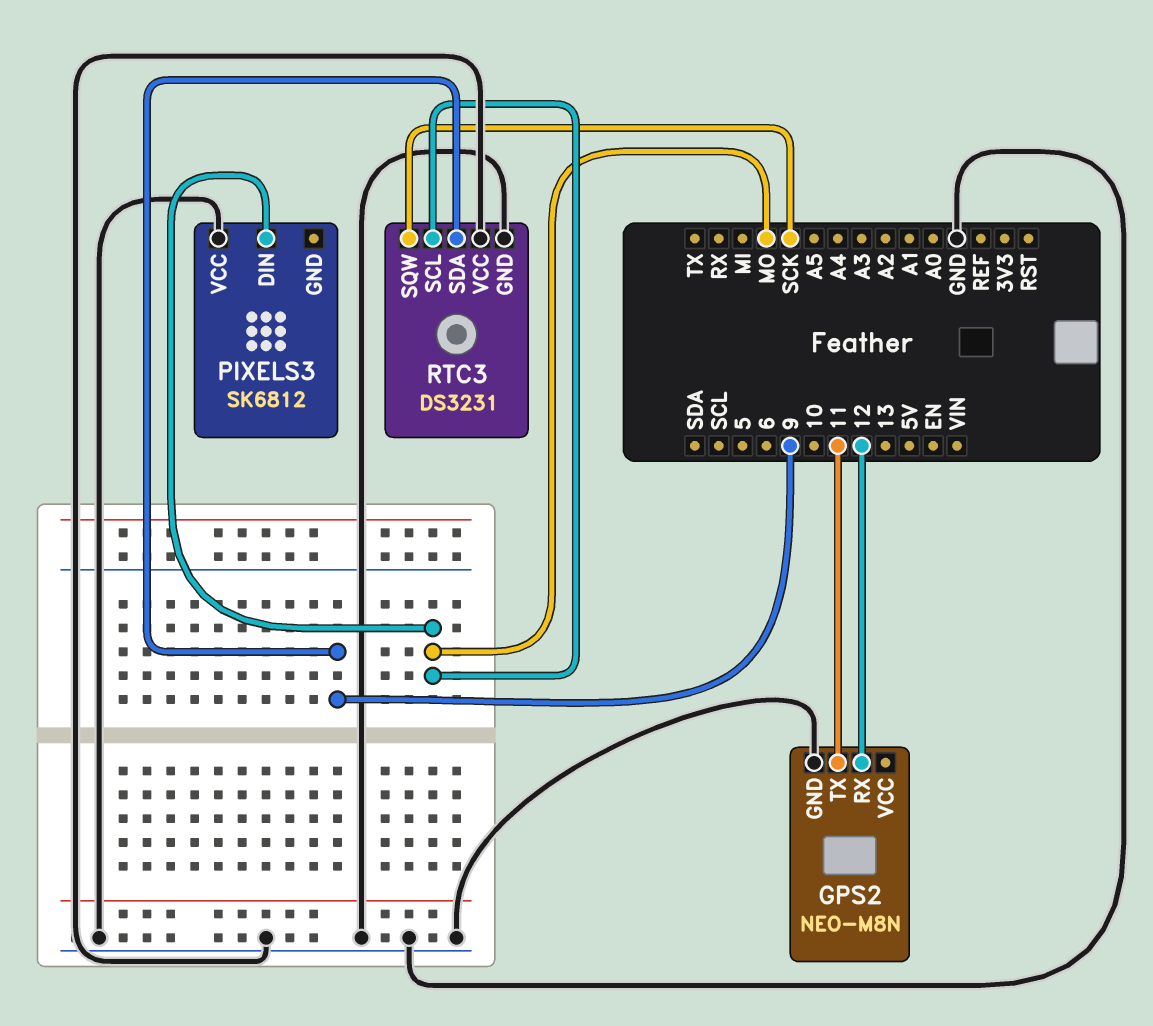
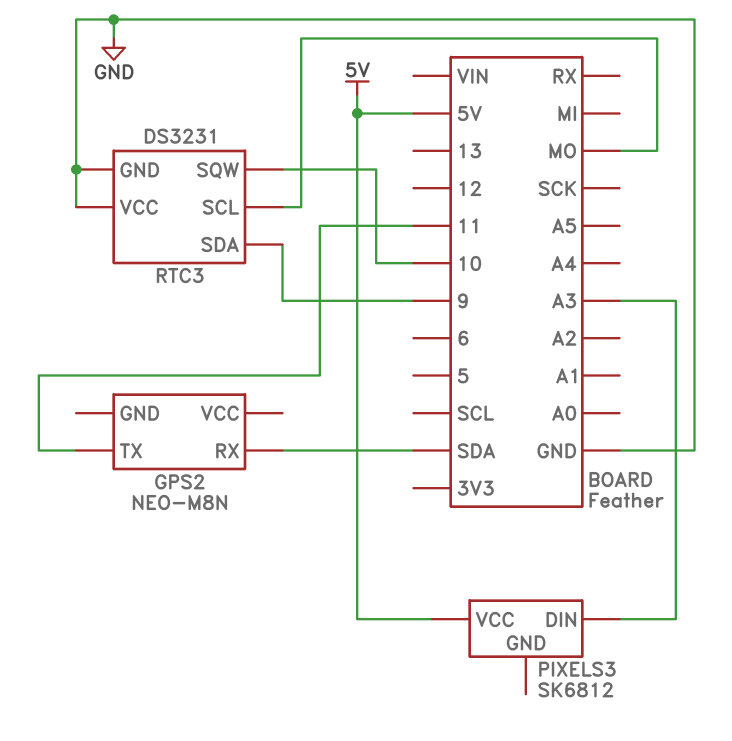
GPS2 pin GND: GND -> none
GPS2 pin RX: 12 -> SDA
PIXELS3 pin DIN: MO -> A3
PIXELS3 pin VCC: GND -> 5V
RTC3 pin SQW: SCK -> 10

